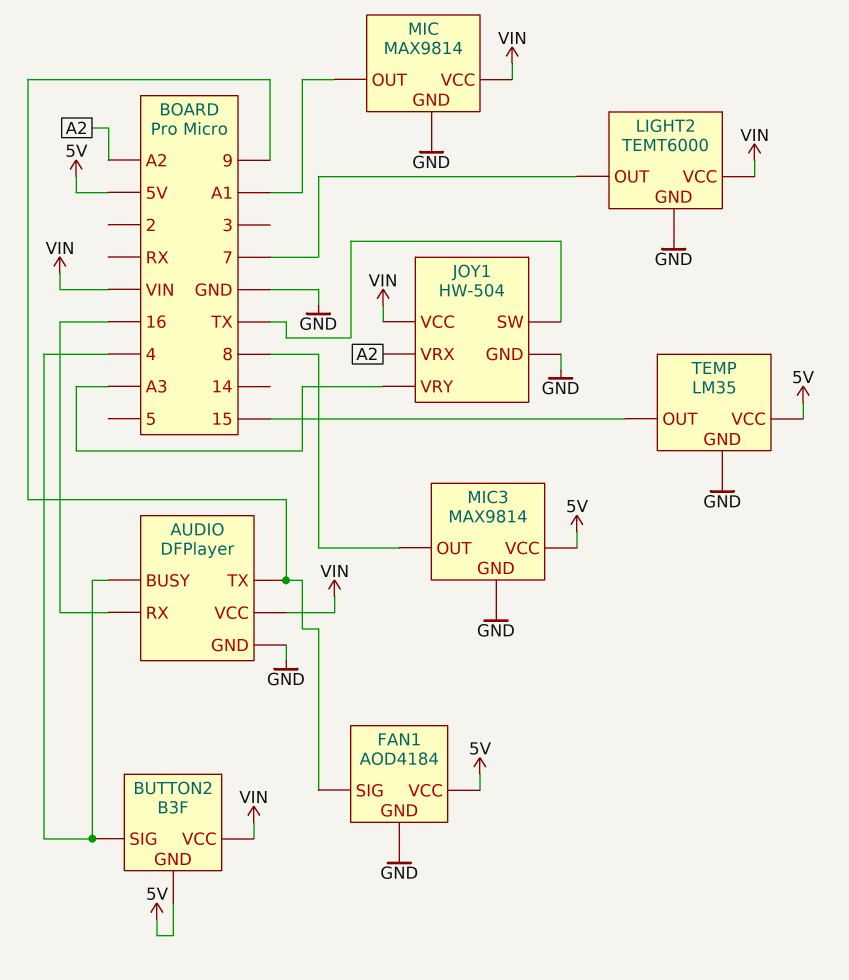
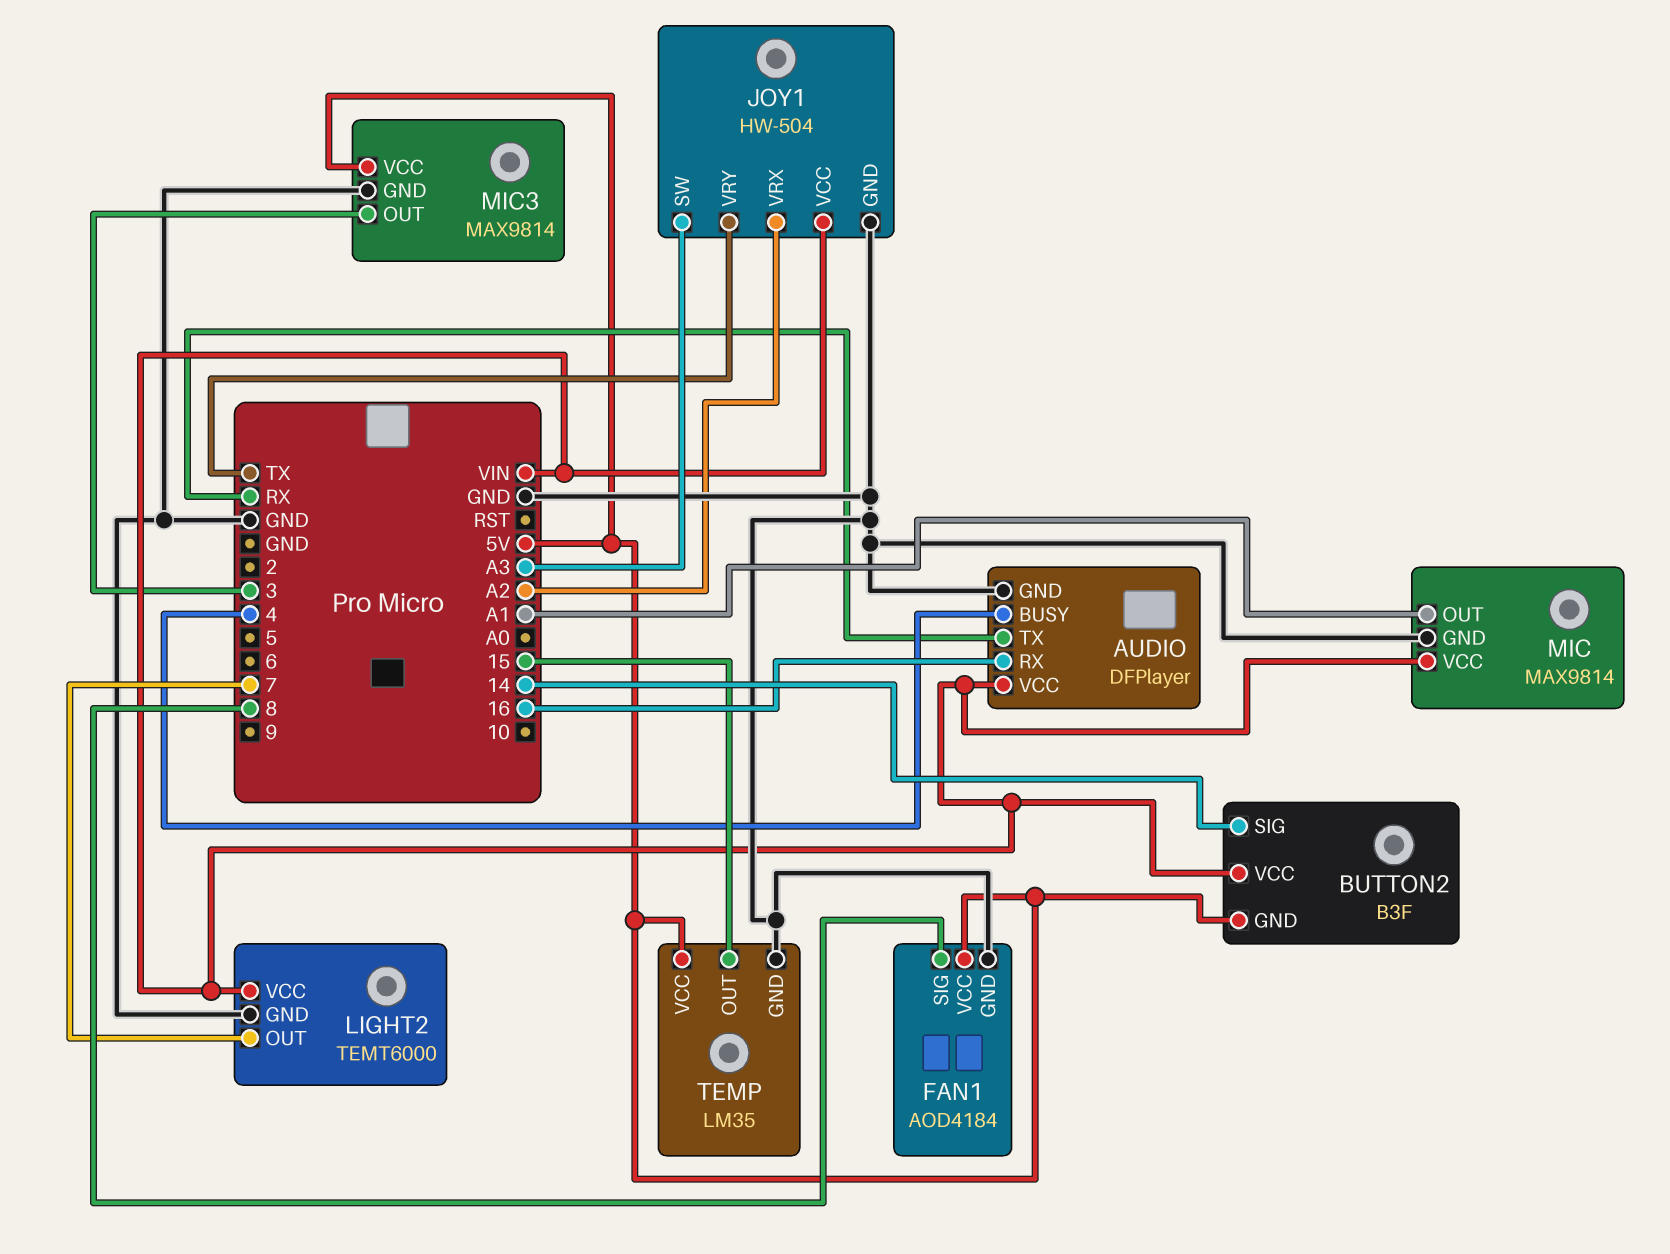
AUDIO pin TX: 9 -> RX
BUTTON2 pin SIG: 4 -> 14
FAN1 pin SIG: 9 -> 8
JOY1 pin SW: TX -> A3
JOY1 pin VRY: A3 -> TX
MIC3 pin OUT: 8 -> 3

